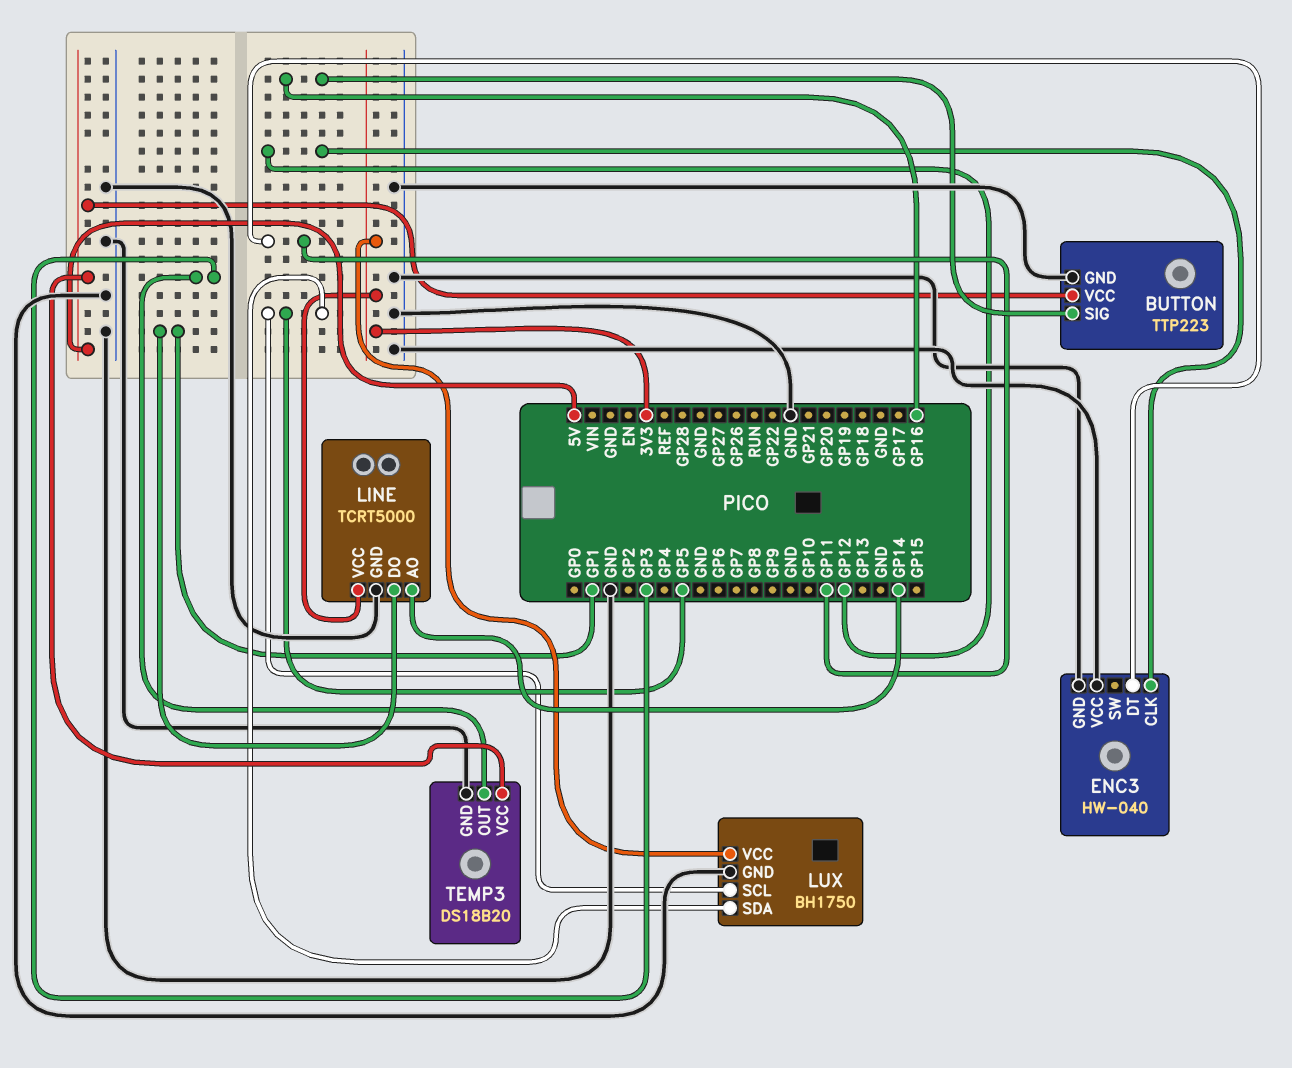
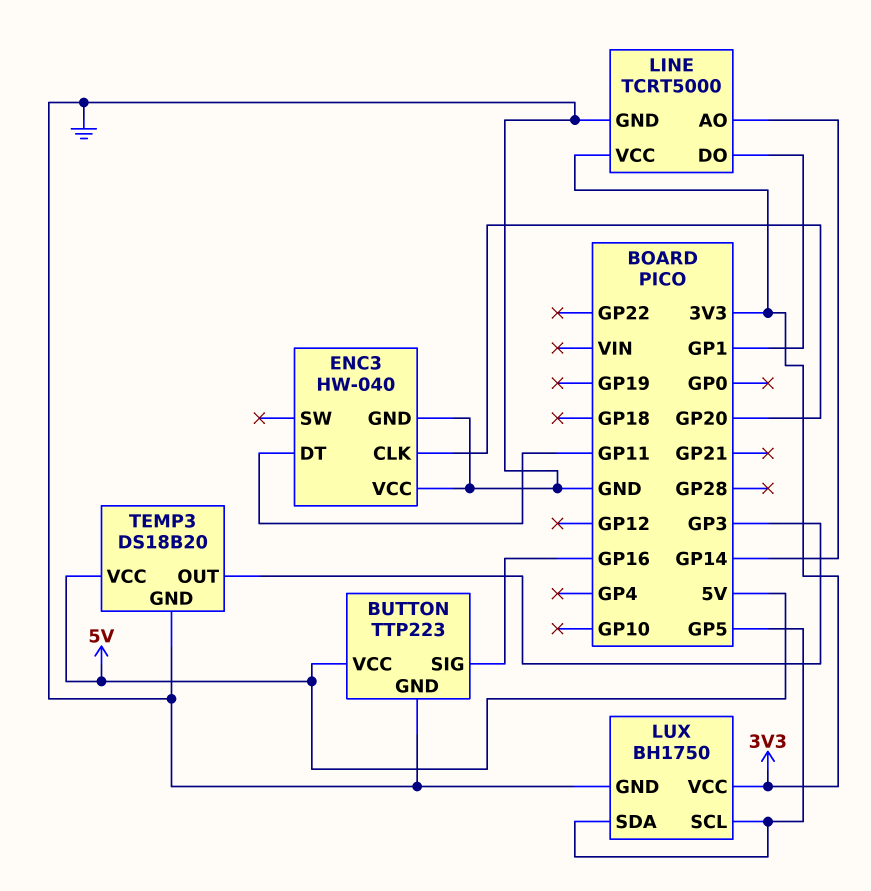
ENC3 pin CLK: GP12 -> GP20

